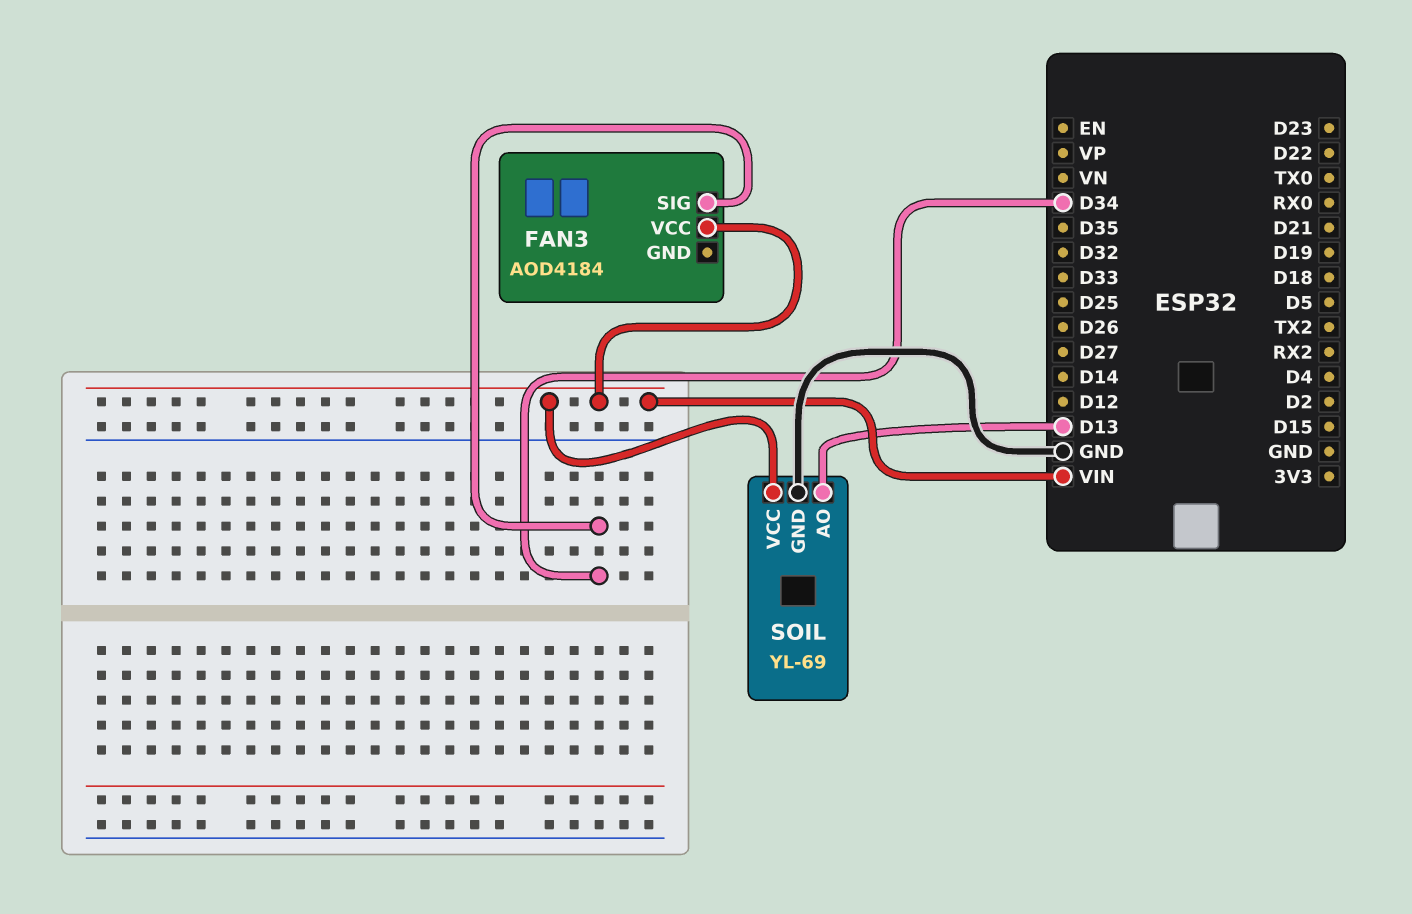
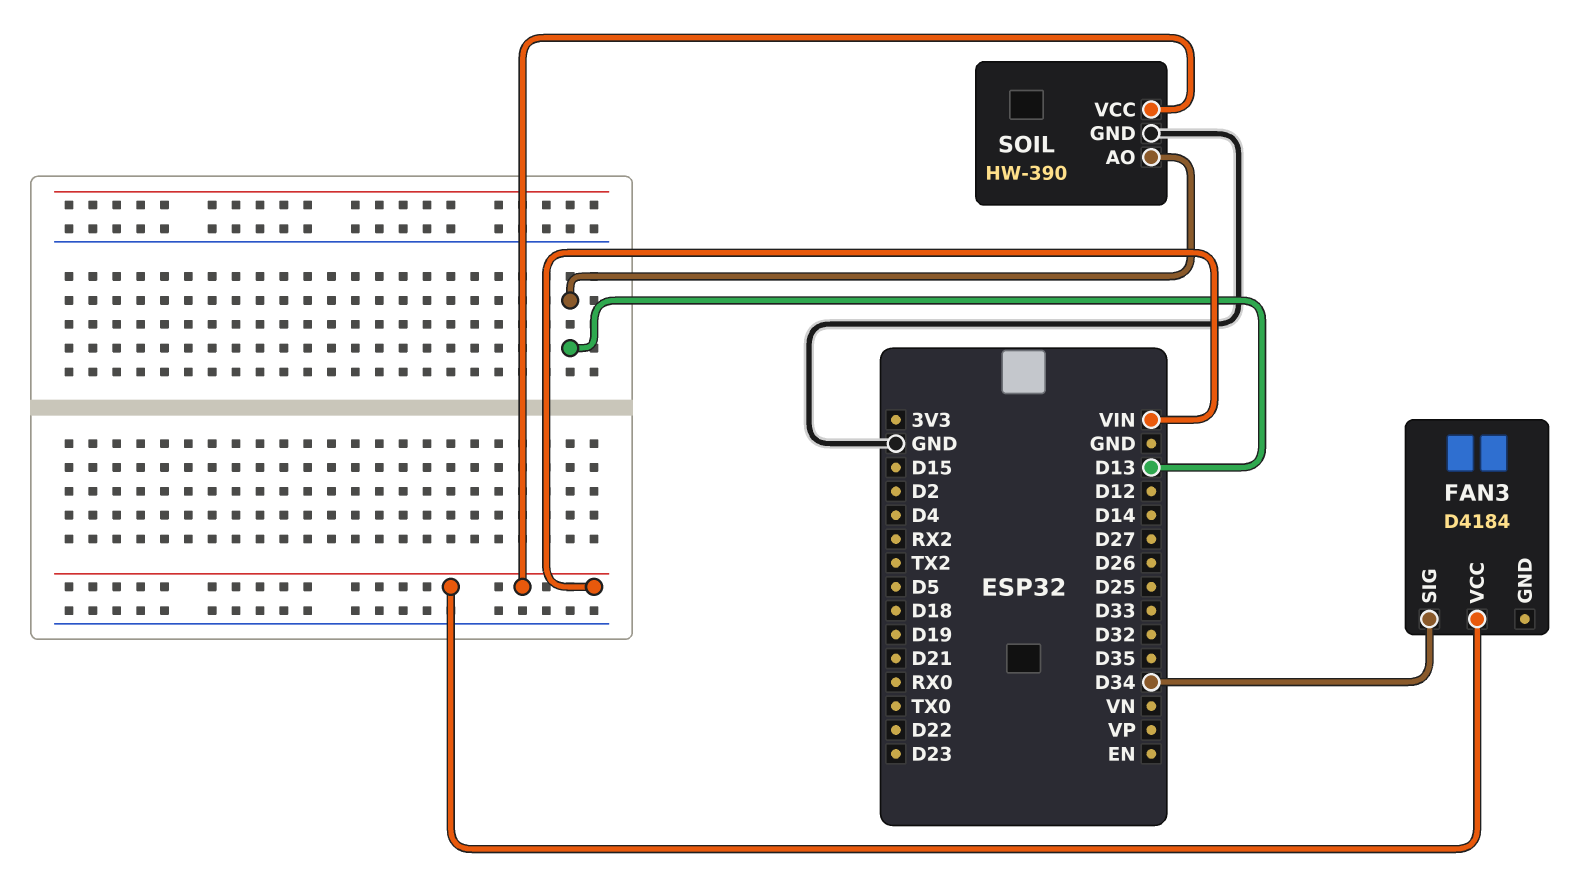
FAN3: AOD4184 -> D4184
SOIL: YL-69 -> HW-390

